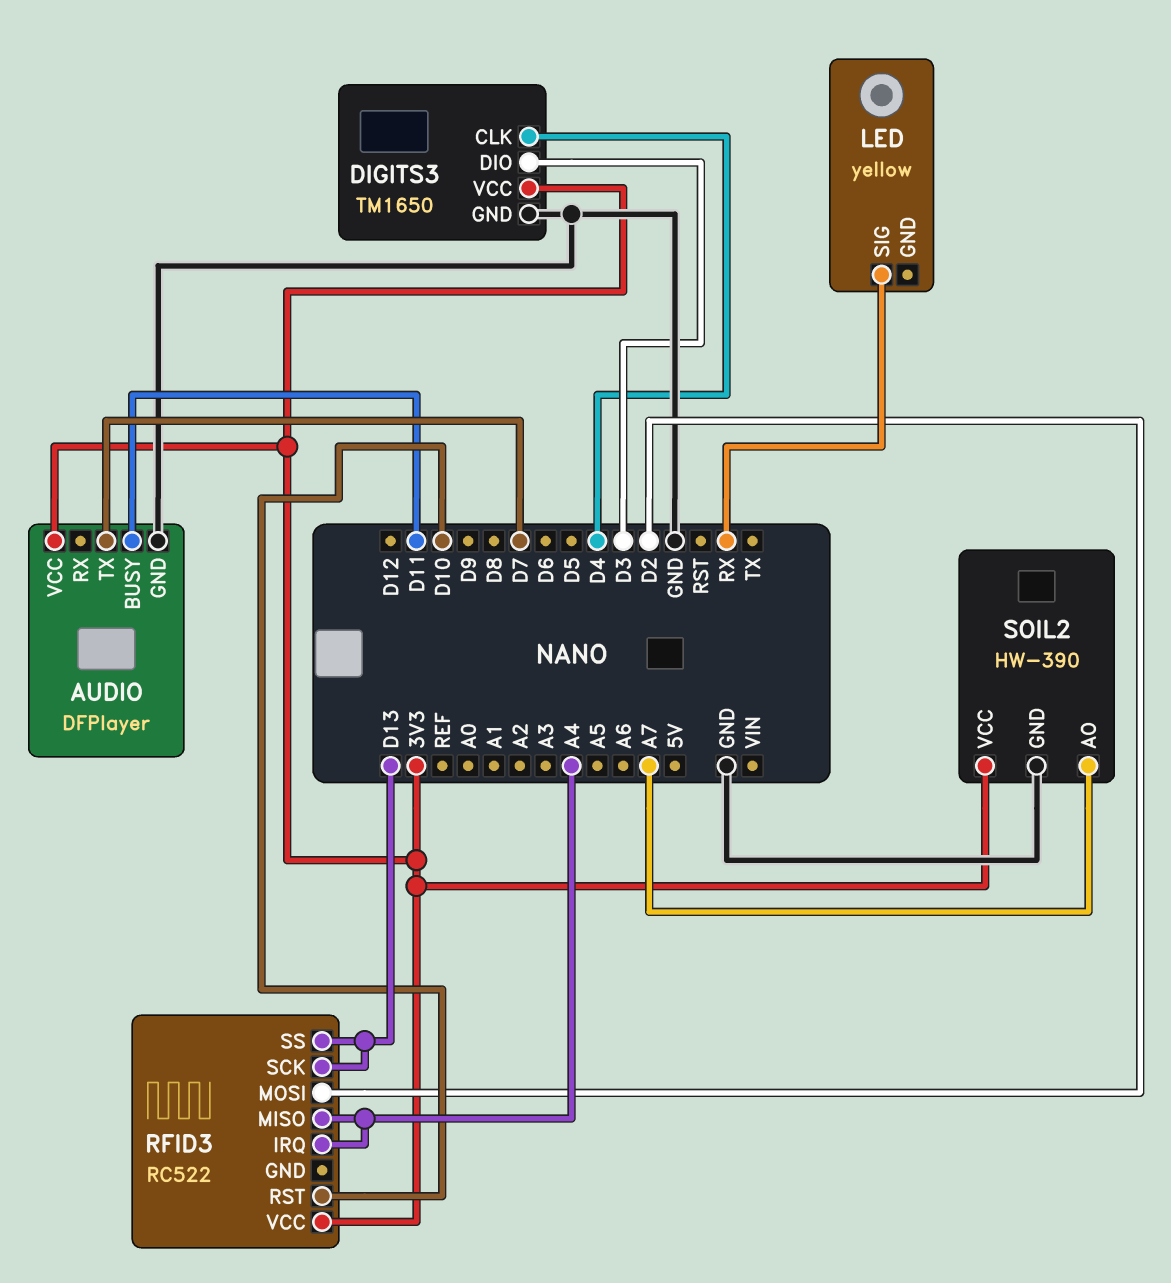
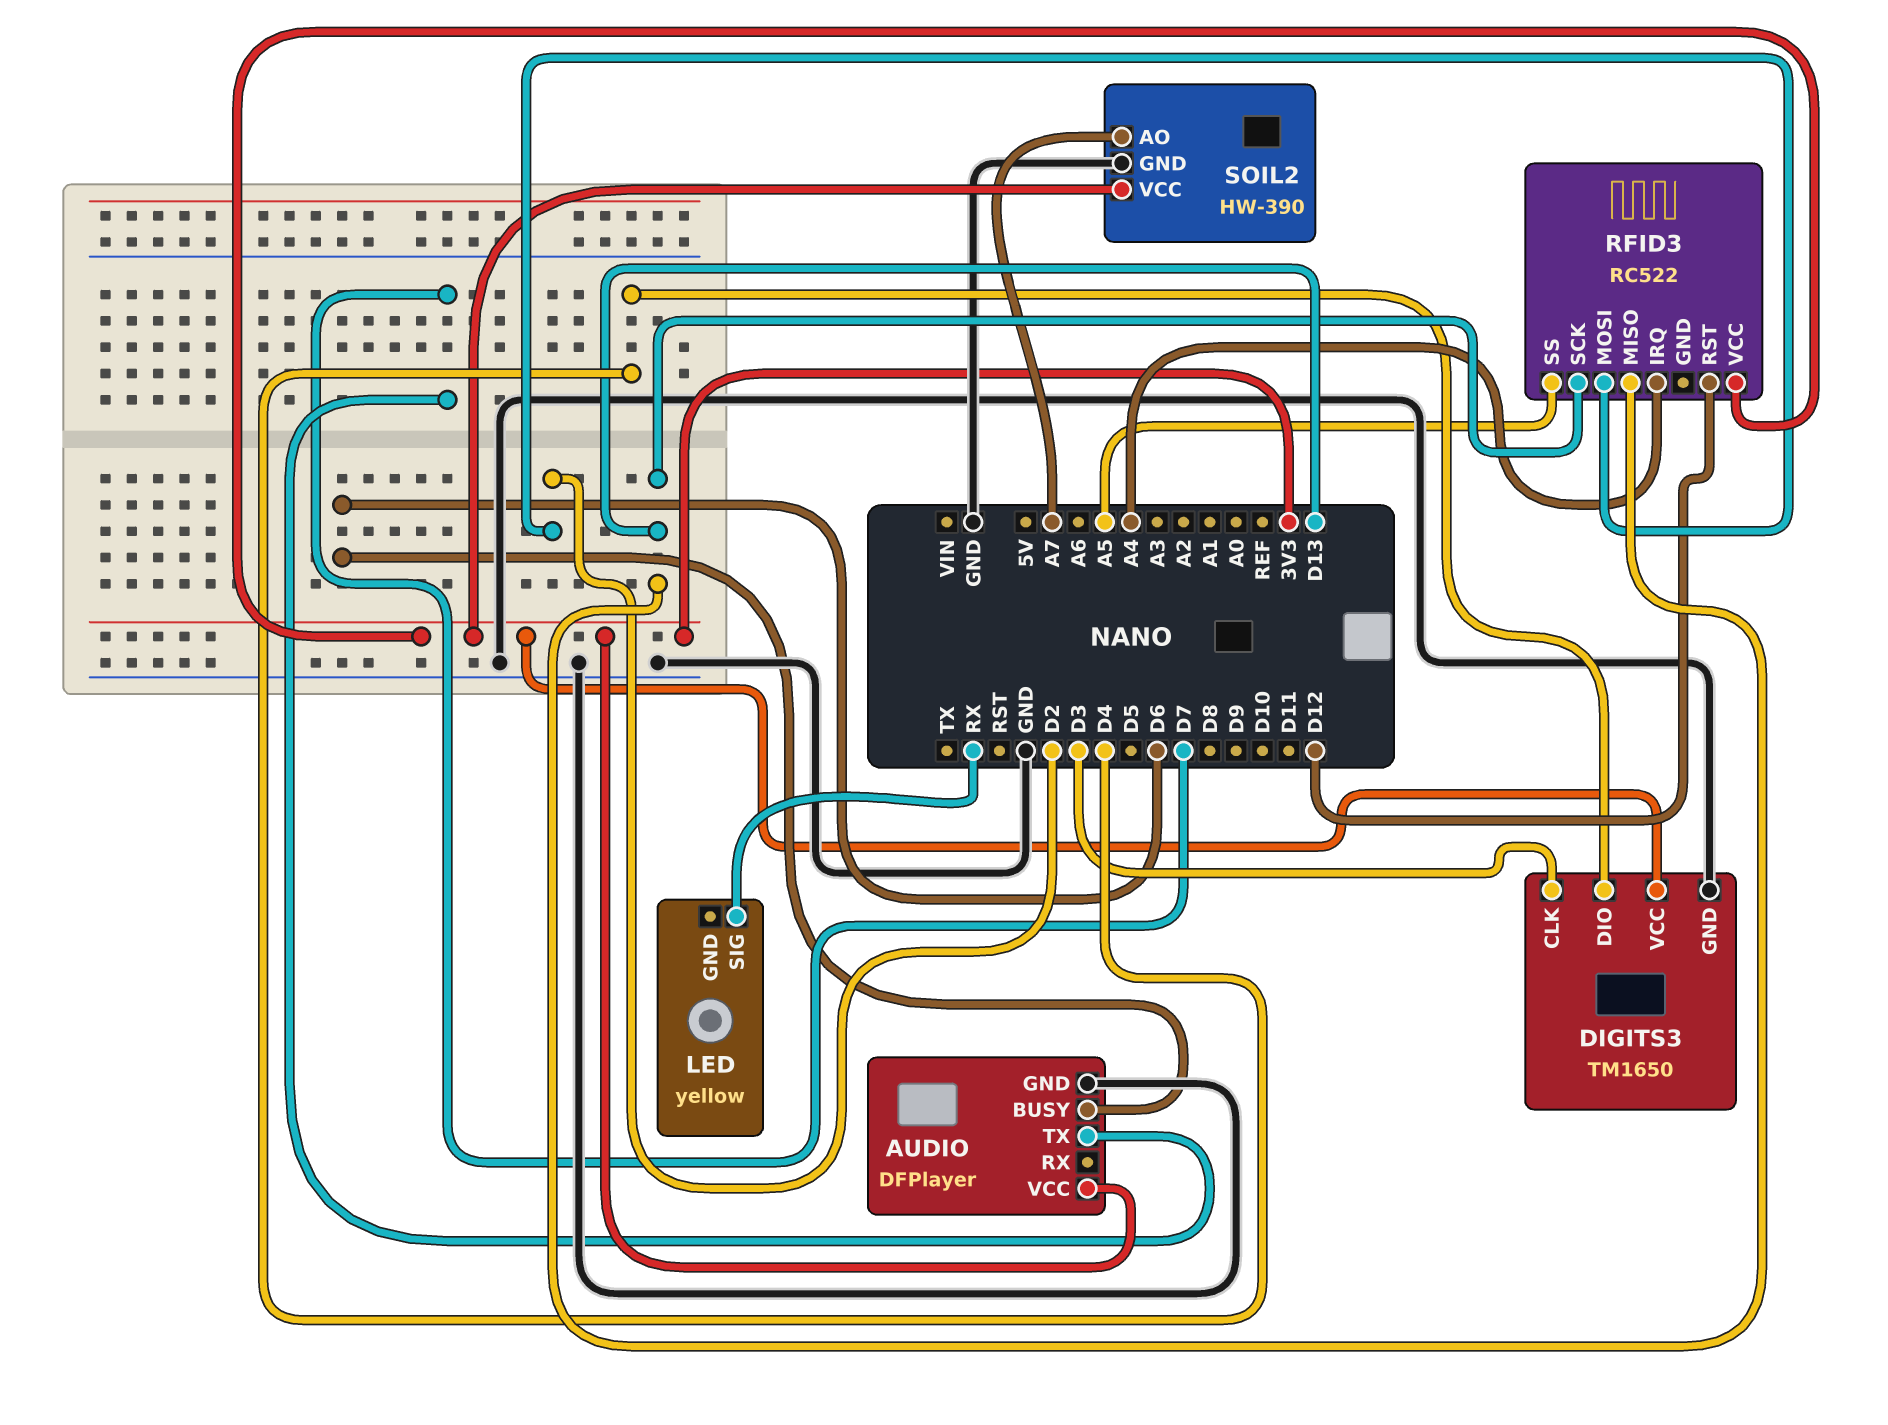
AUDIO pin BUSY: D11 -> D6
DIGITS3 pin CLK: D4 -> D3
DIGITS3 pin DIO: D3 -> D4
RFID3 pin MISO: A4 -> D13
RFID3 pin RST: D10 -> D12
RFID3 pin SS: D13 -> A5

